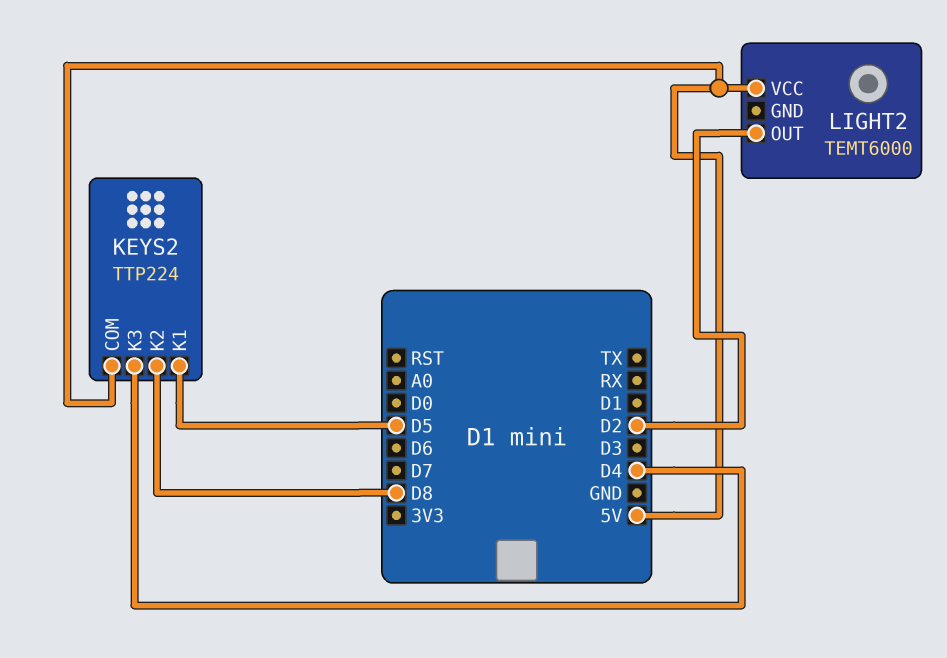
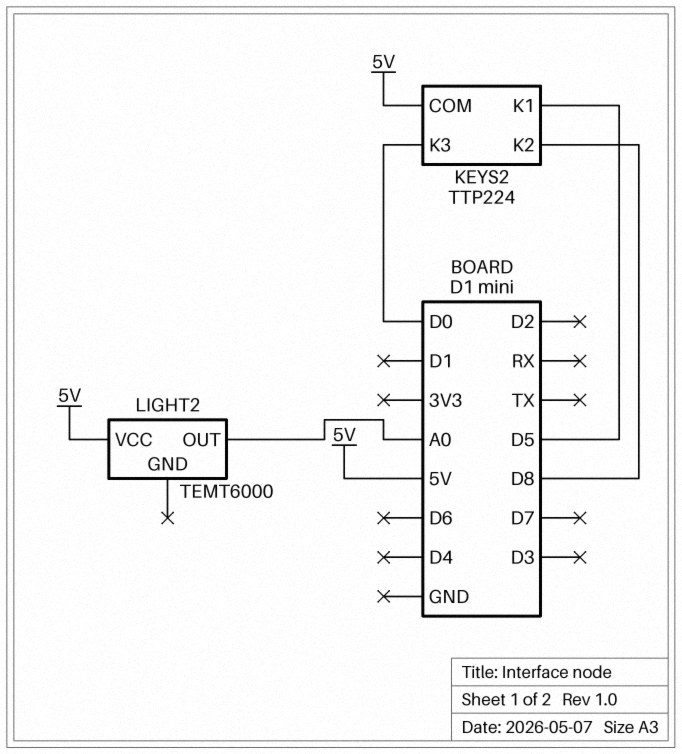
KEYS2 pin K3: D4 -> D0
LIGHT2 pin OUT: D2 -> A0

